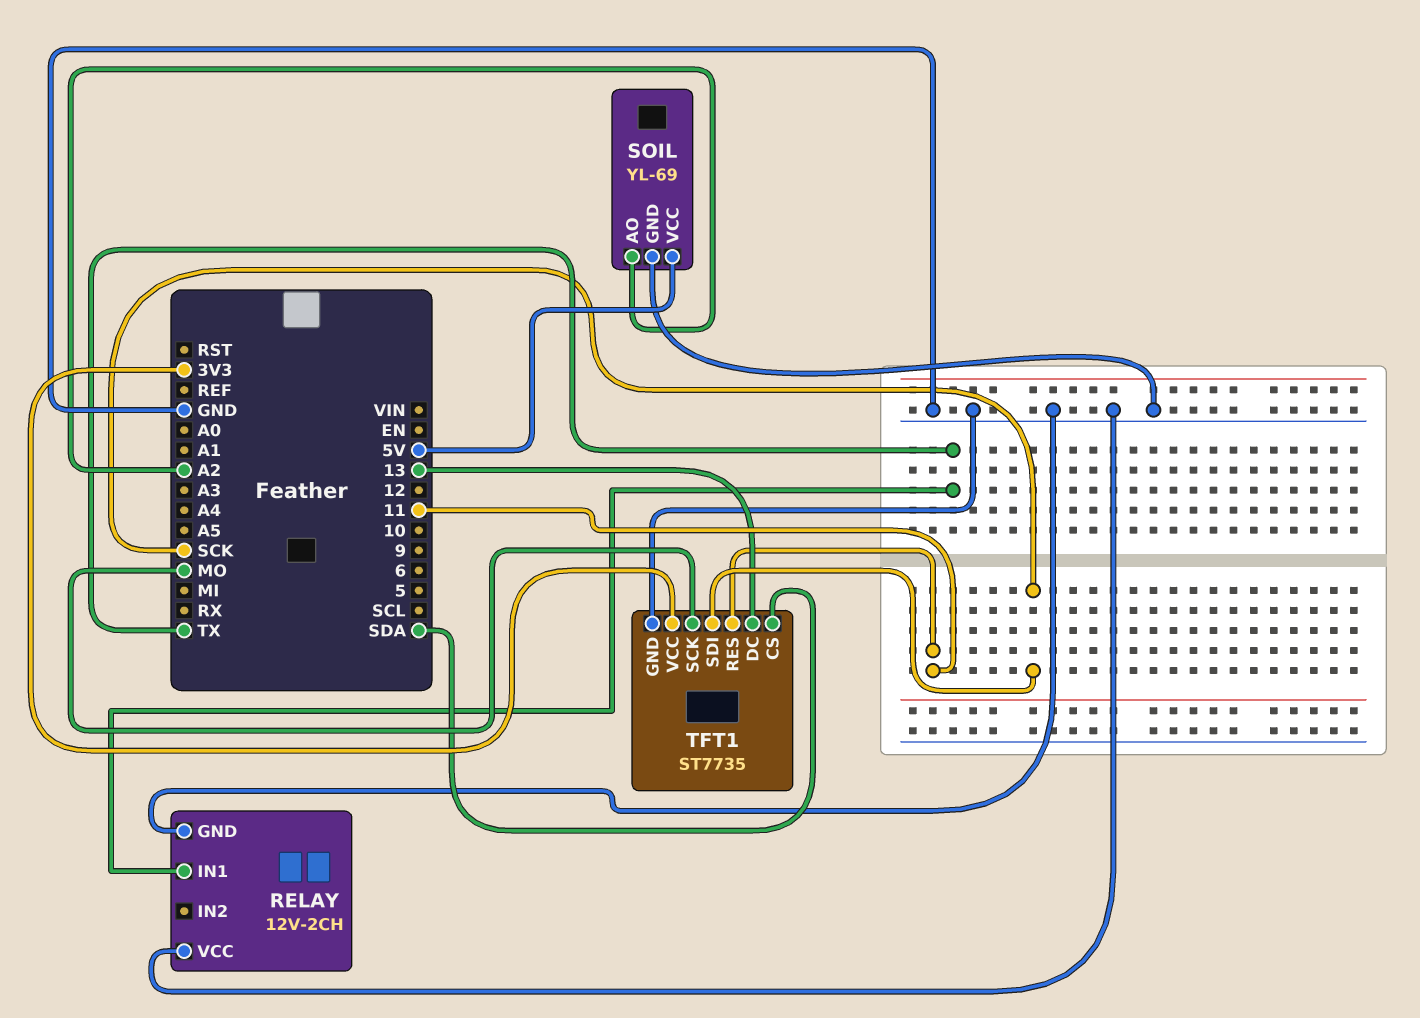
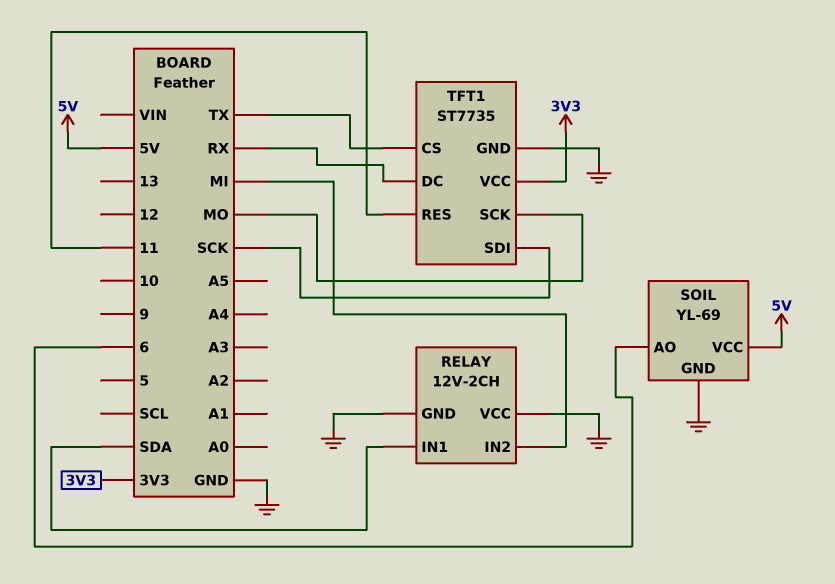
RELAY pin IN1: TX -> SDA
RELAY pin IN2: none -> MI
SOIL pin AO: A2 -> 6
TFT1 pin CS: SDA -> TX
TFT1 pin DC: 13 -> RX

